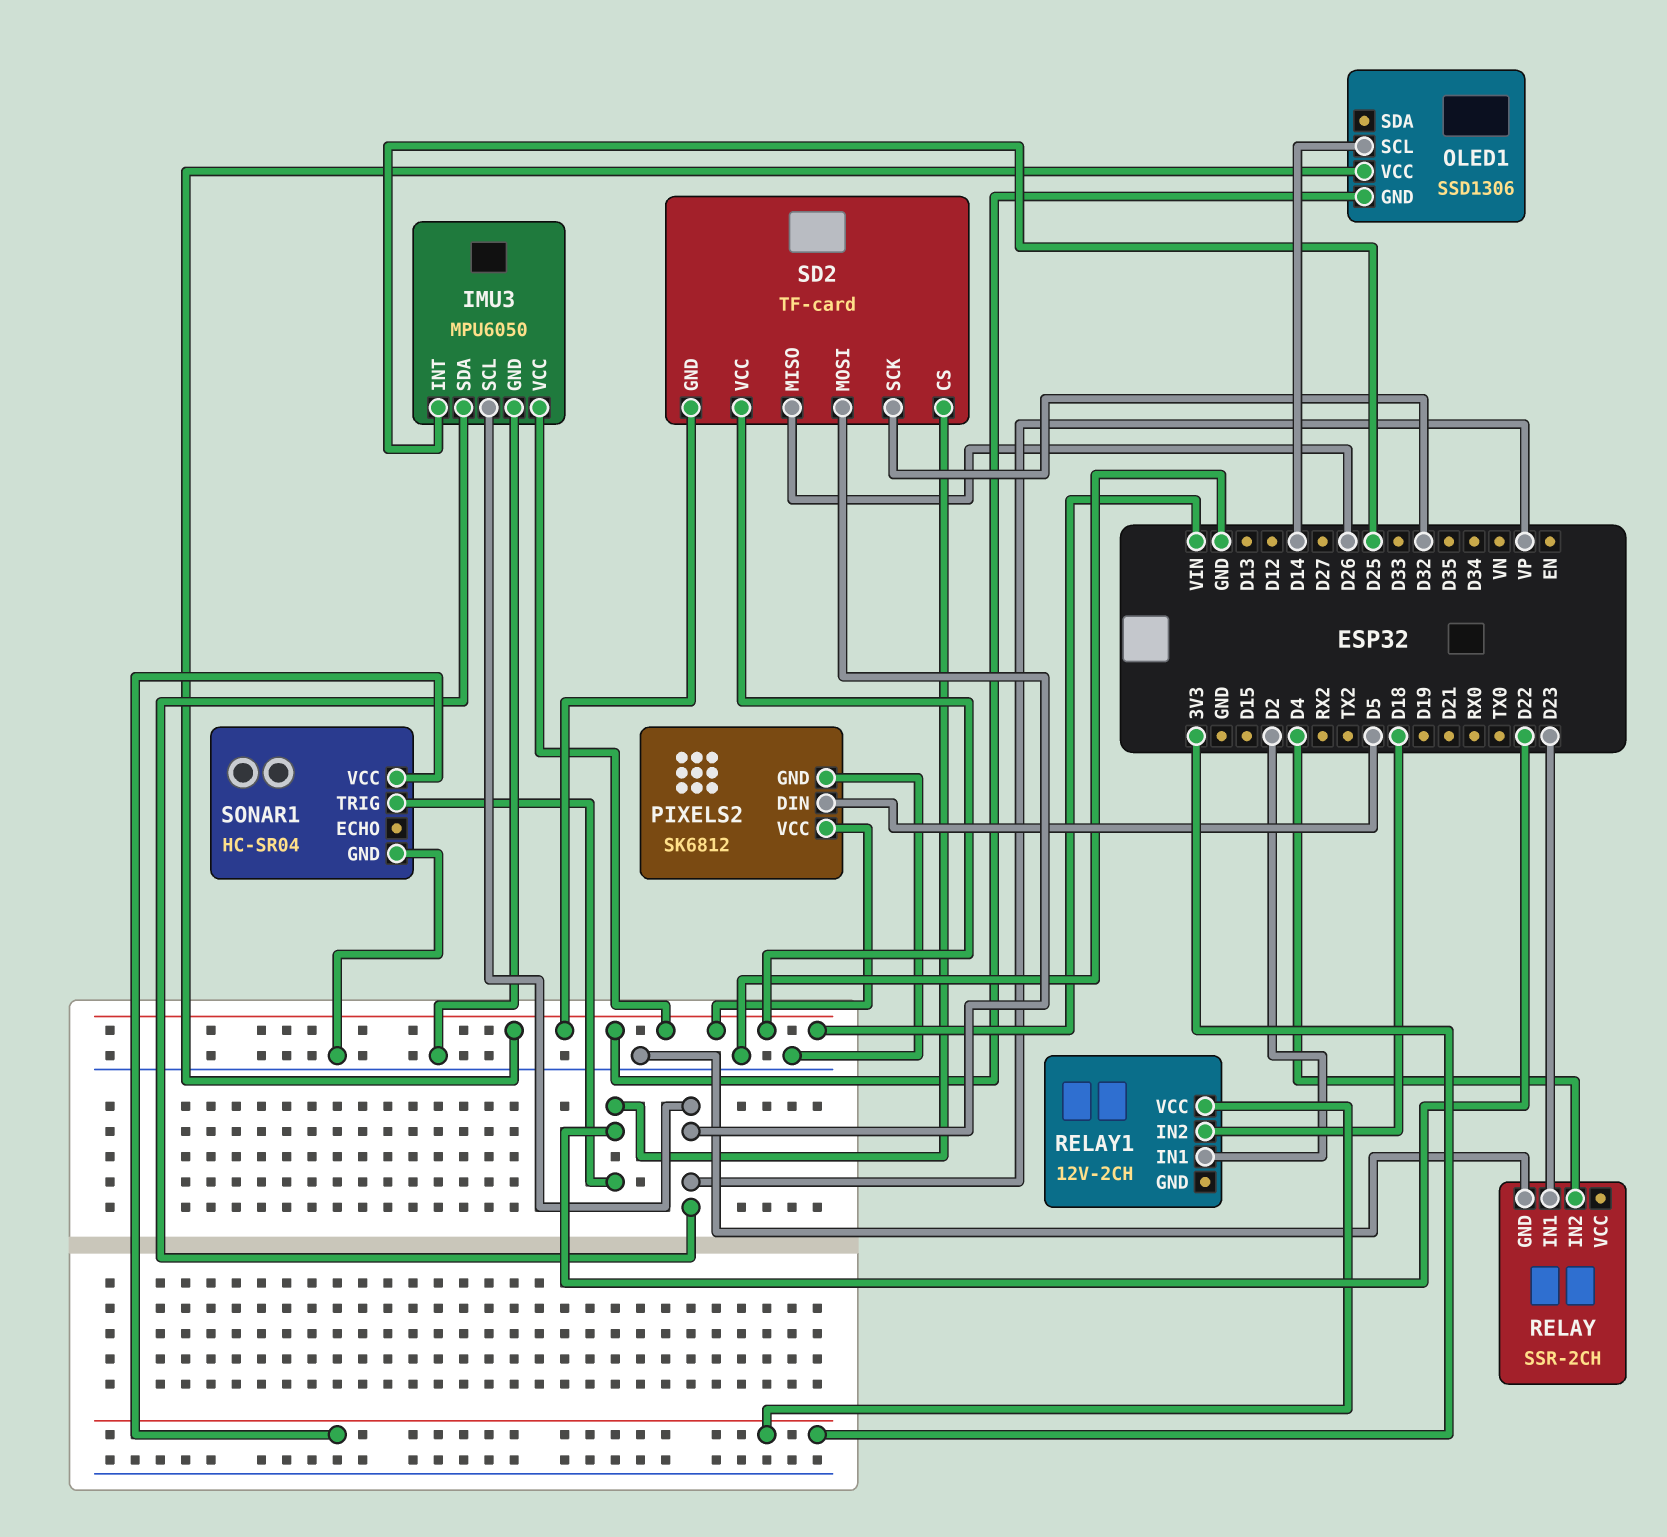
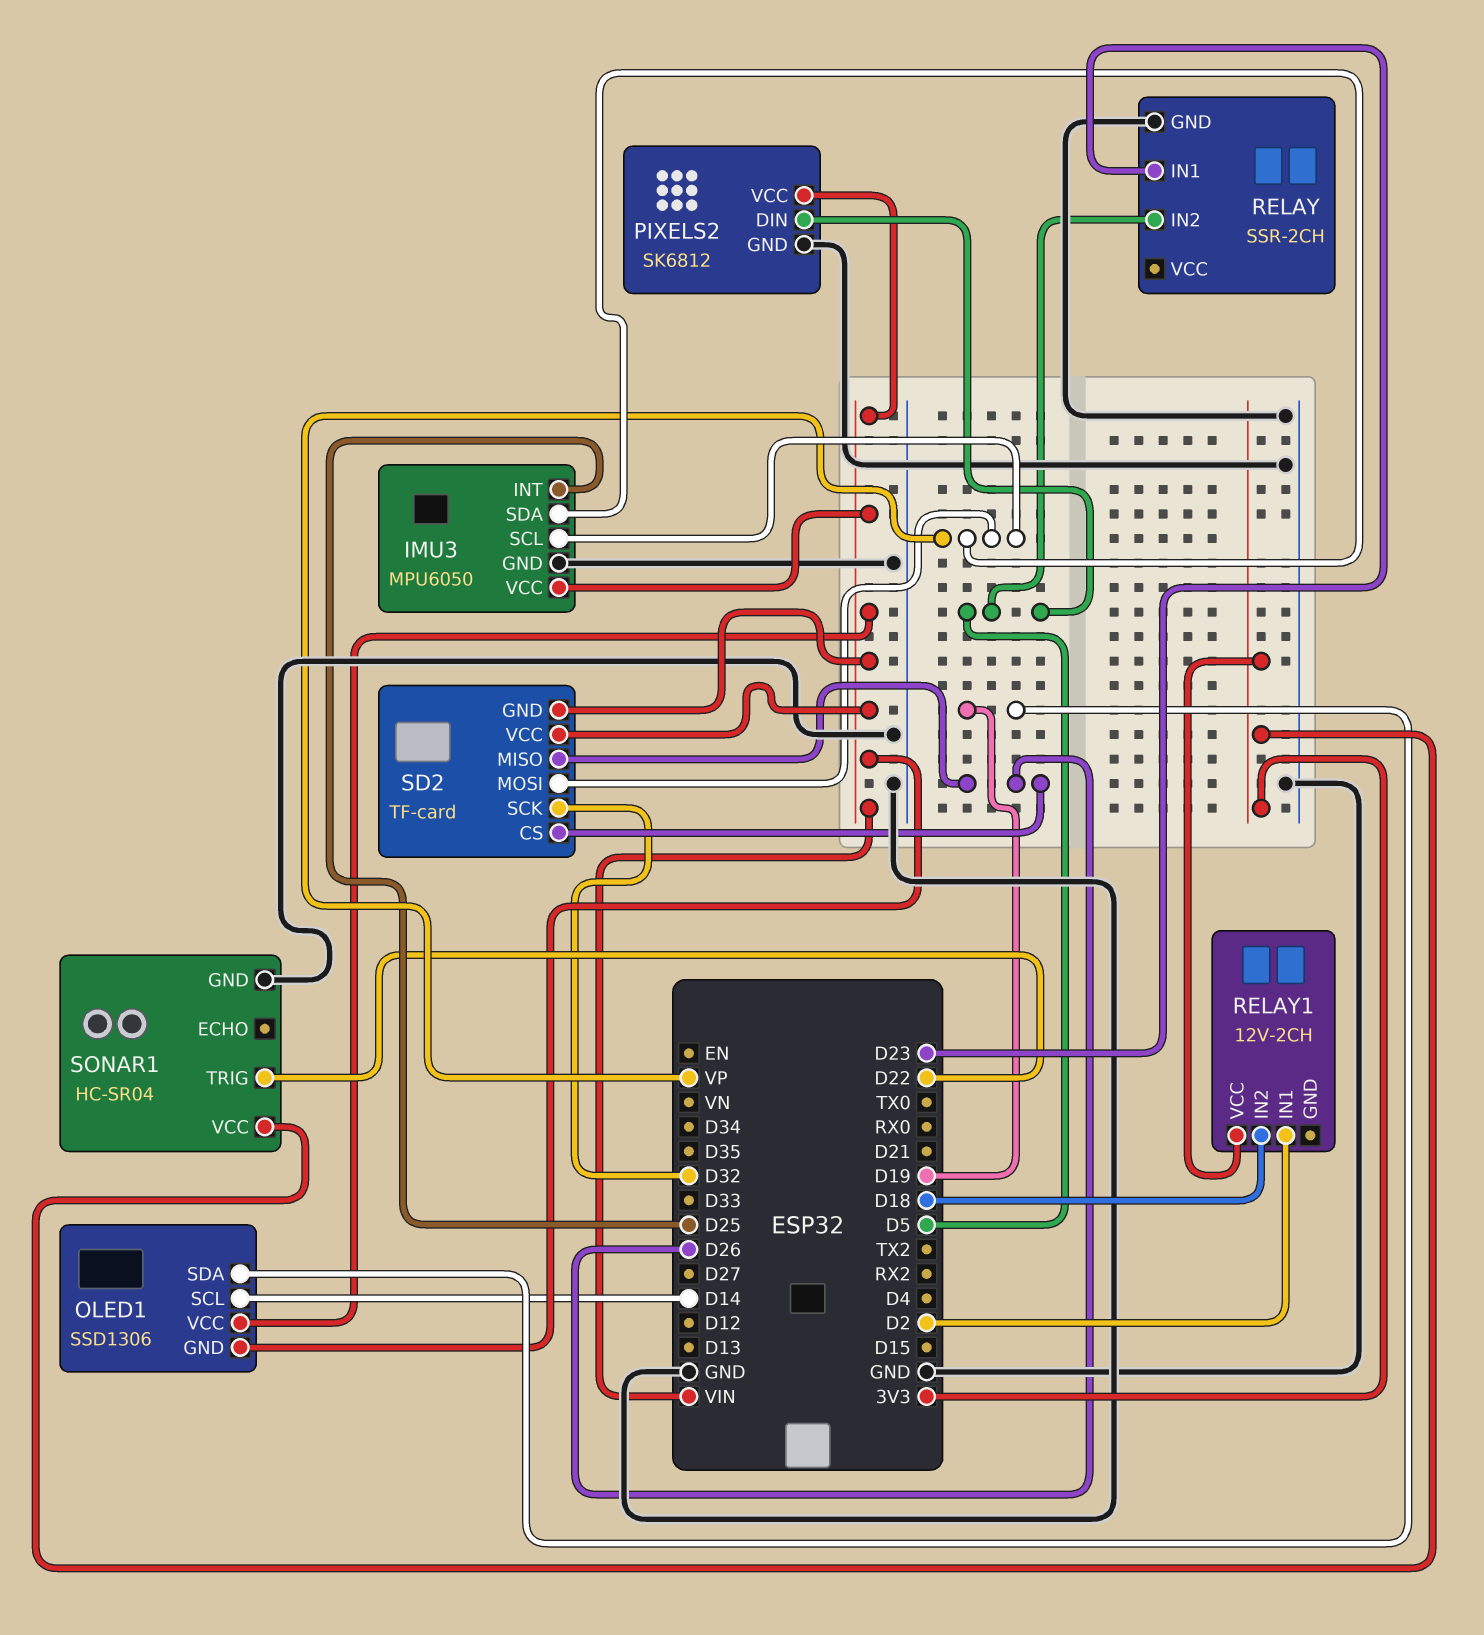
OLED1 pin SDA: none -> D19
RELAY pin IN2: D4 -> D5
SD2 pin CS: D22 -> D26

